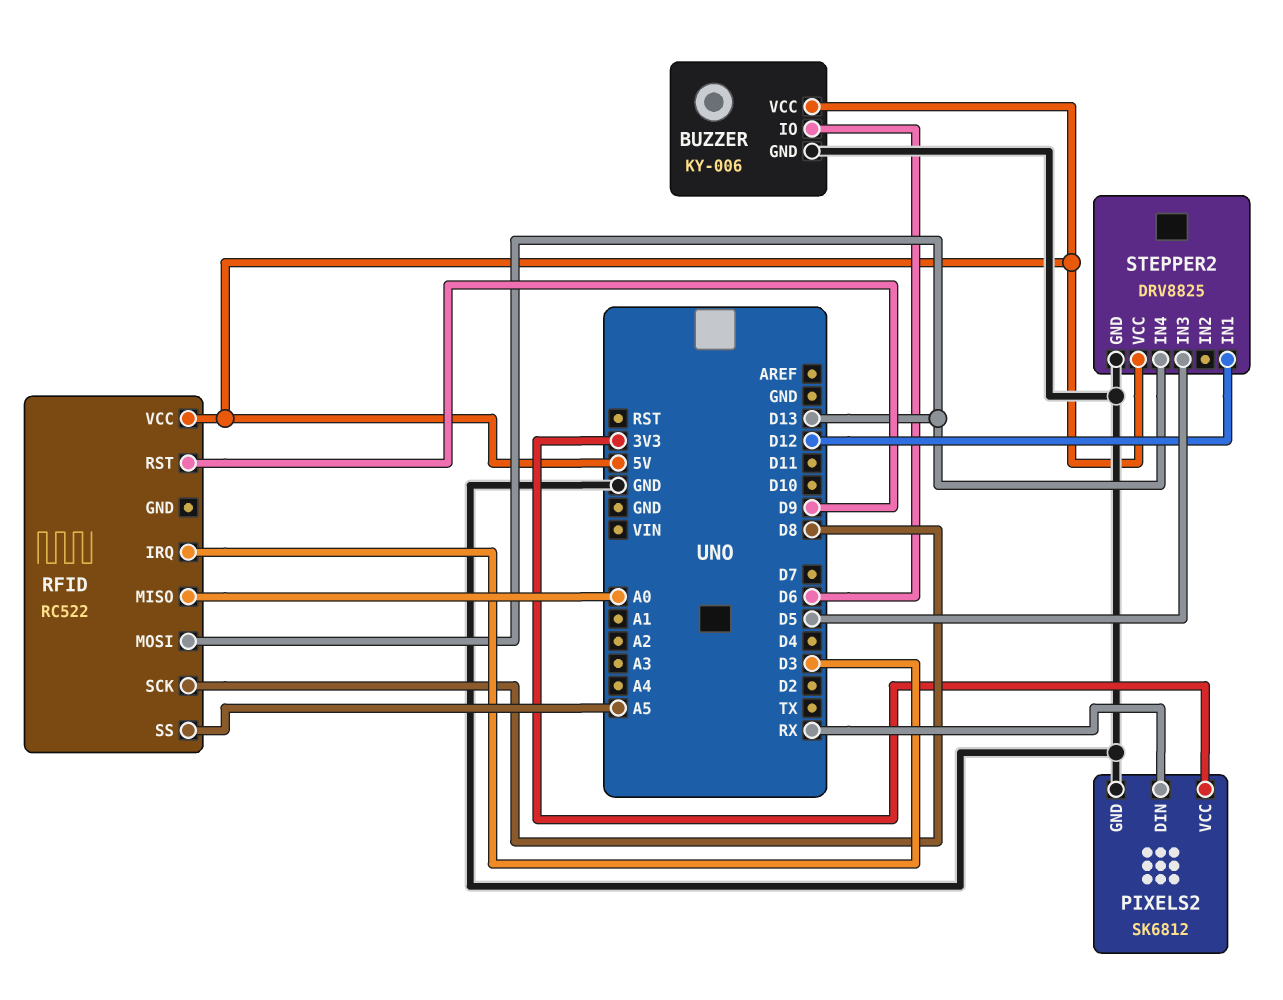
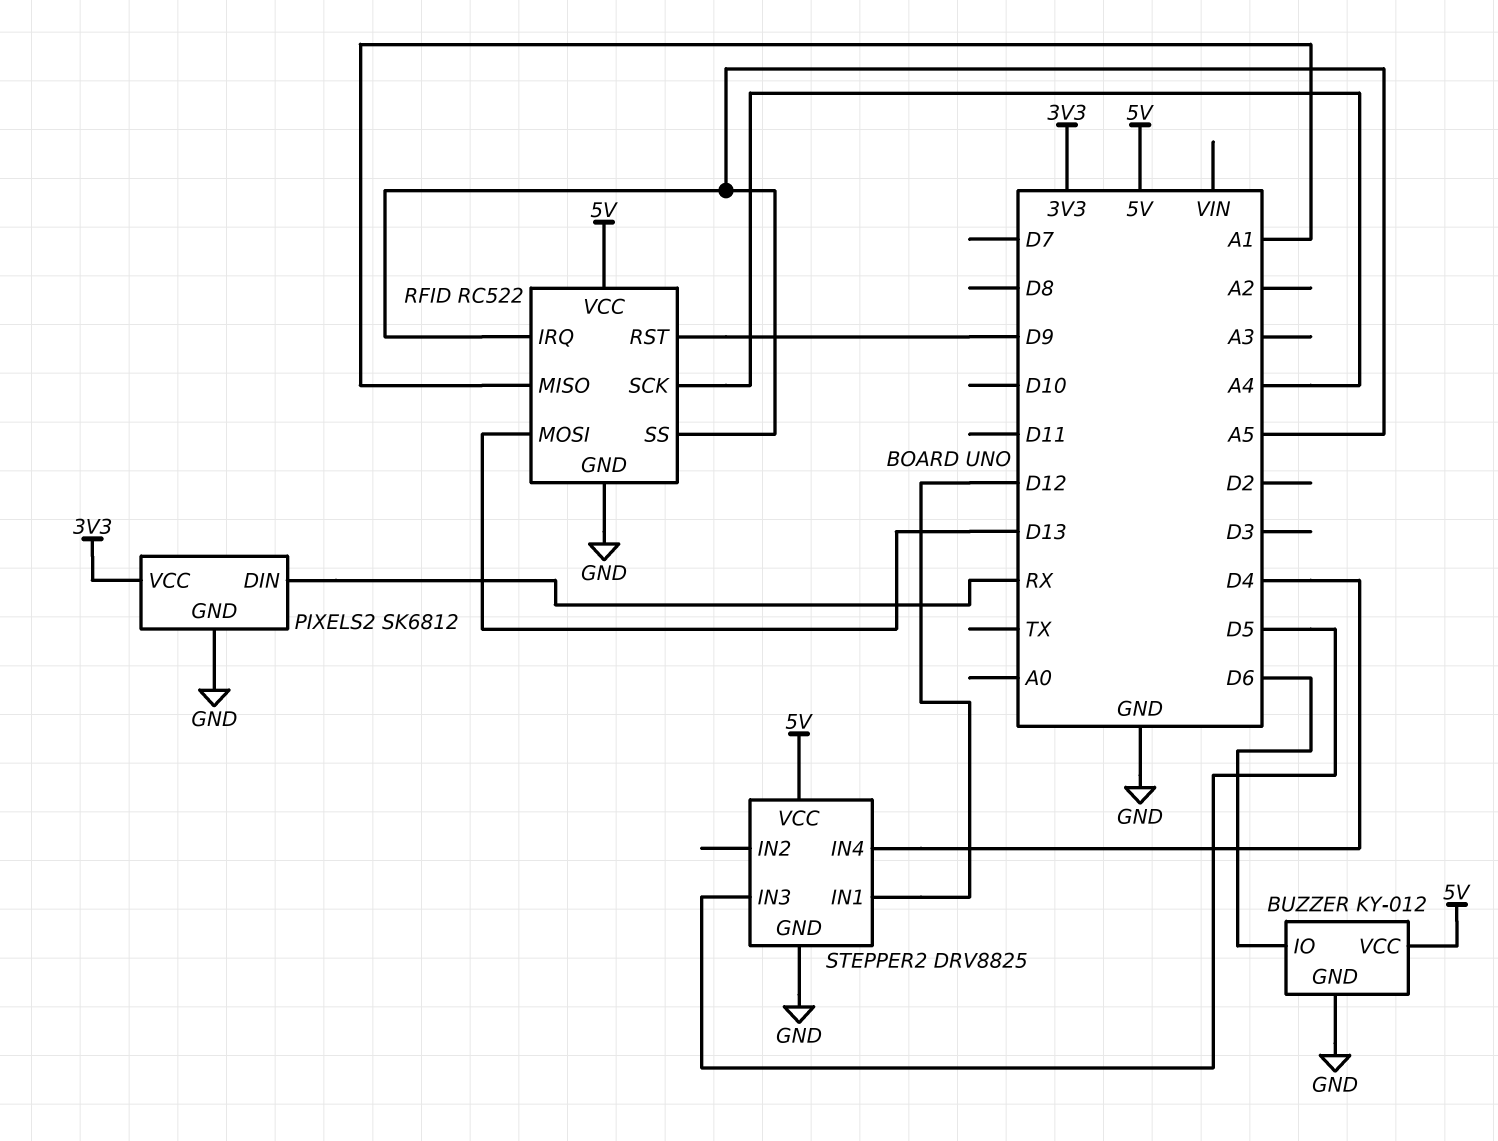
BUZZER: KY-006 -> KY-012
RFID pin GND: none -> GND
RFID pin IRQ: D3 -> A5
RFID pin MISO: A0 -> A1
RFID pin SCK: D8 -> A4
STEPPER2 pin IN4: D13 -> D4

